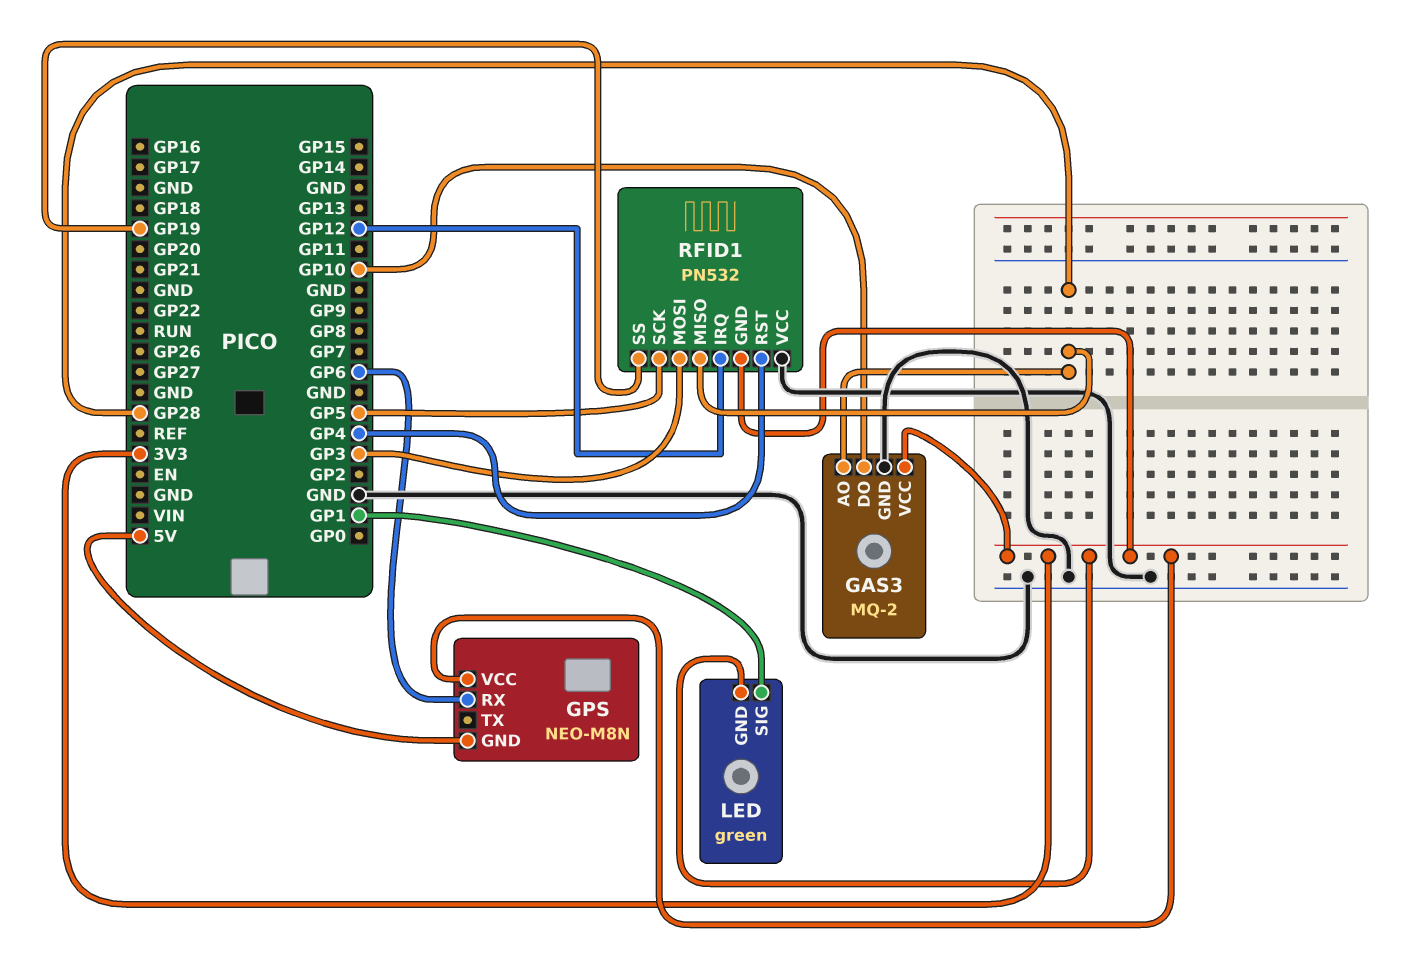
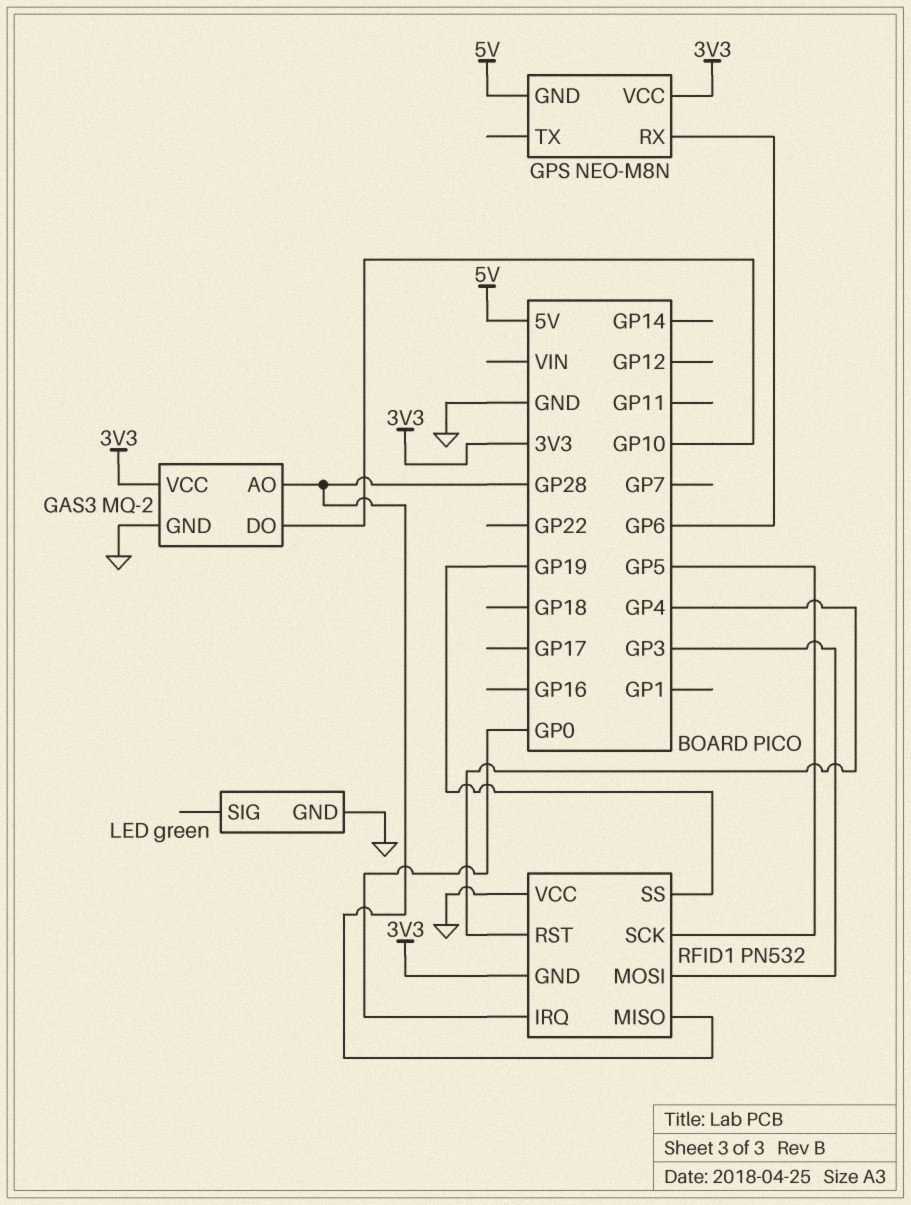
LED pin GND: 3V3 -> GND
LED pin SIG: GP1 -> none
RFID1 pin IRQ: GP12 -> GP0

